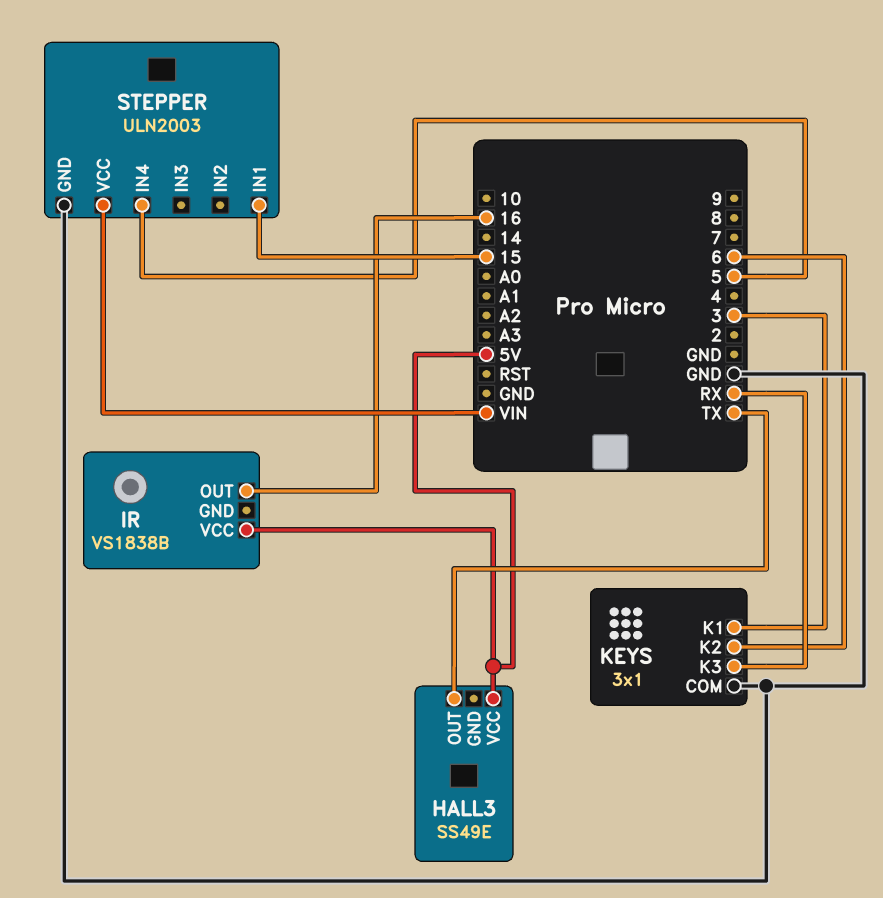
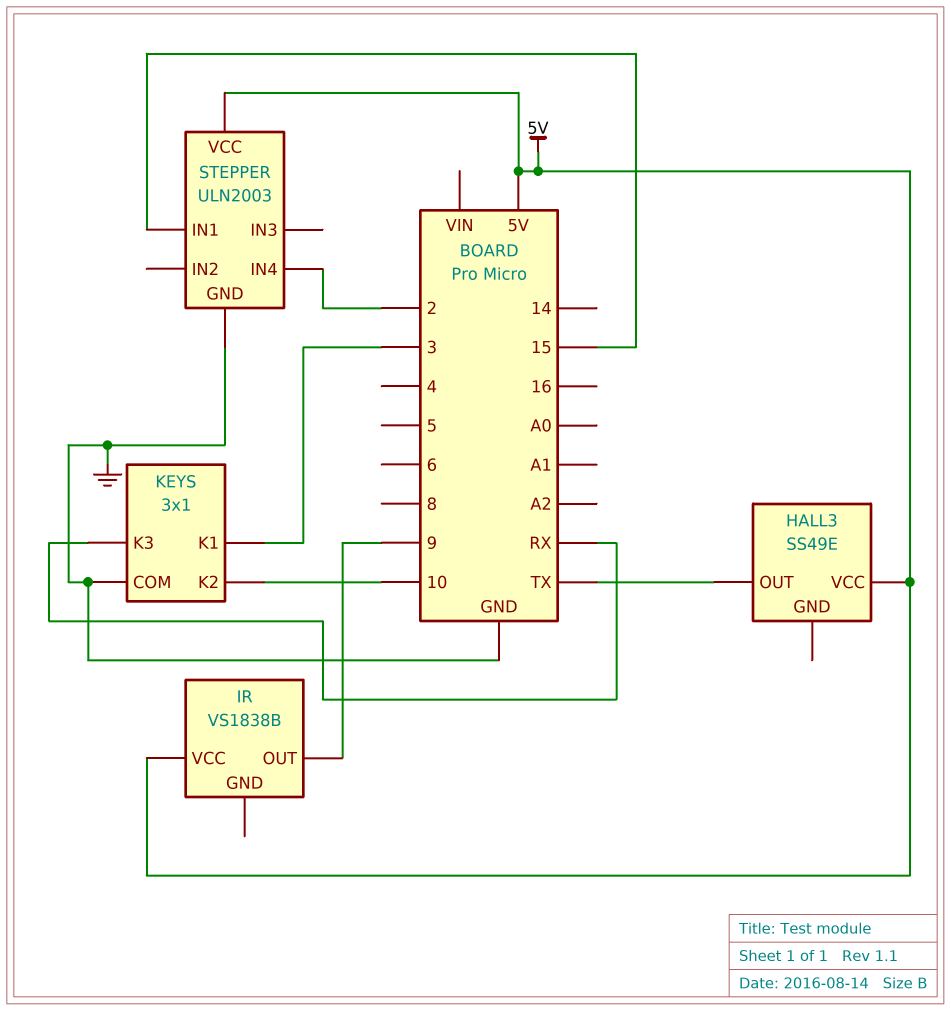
IR pin OUT: 16 -> 9
KEYS pin K2: 6 -> 10
STEPPER pin IN4: 5 -> 2
STEPPER pin VCC: VIN -> 5V

